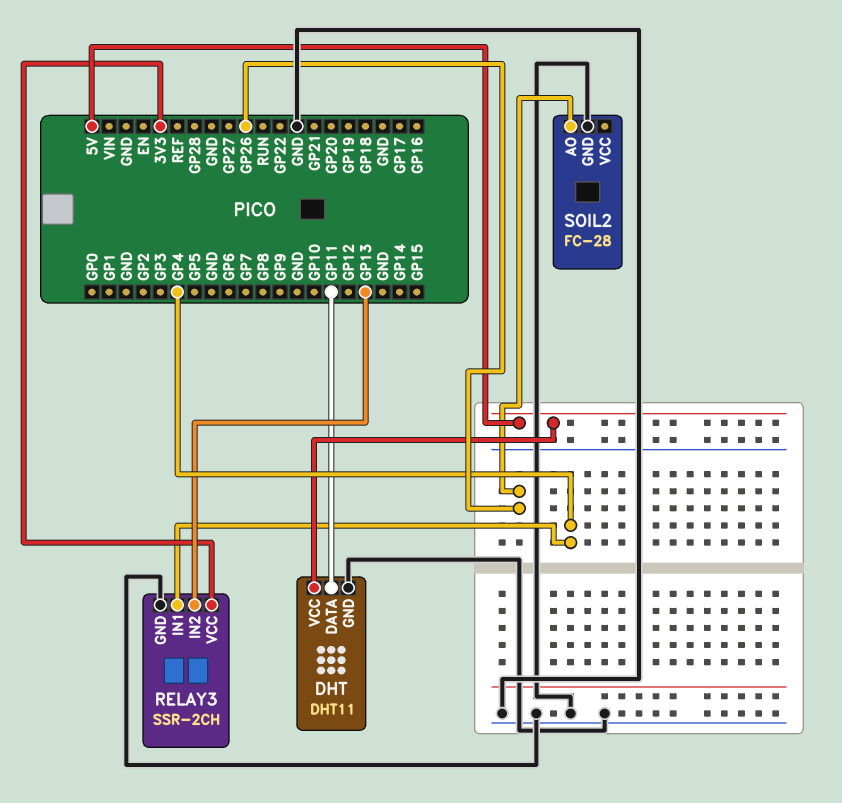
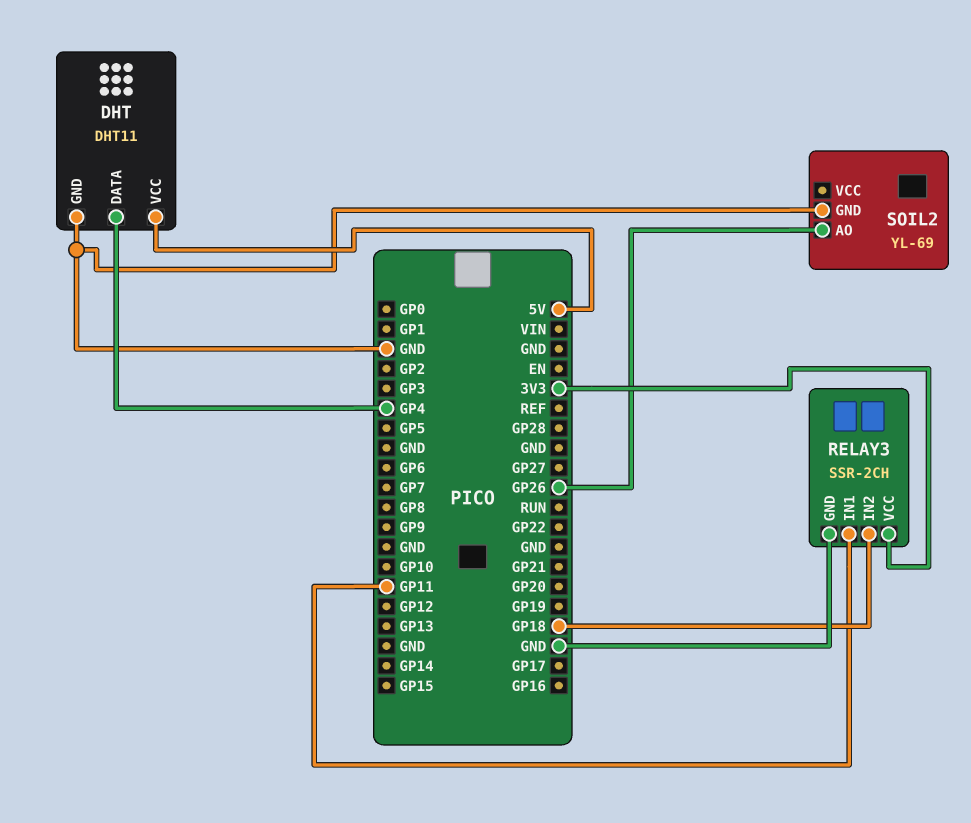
DHT pin DATA: GP11 -> GP4
RELAY3 pin IN1: GP4 -> GP11
RELAY3 pin IN2: GP13 -> GP18
SOIL2: FC-28 -> YL-69

